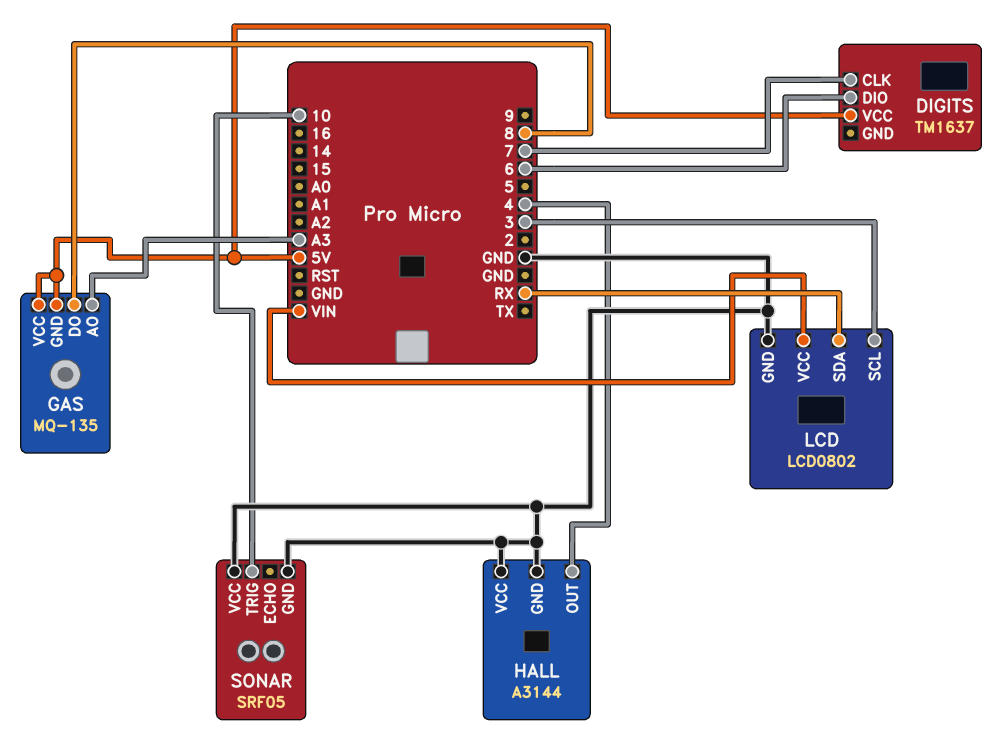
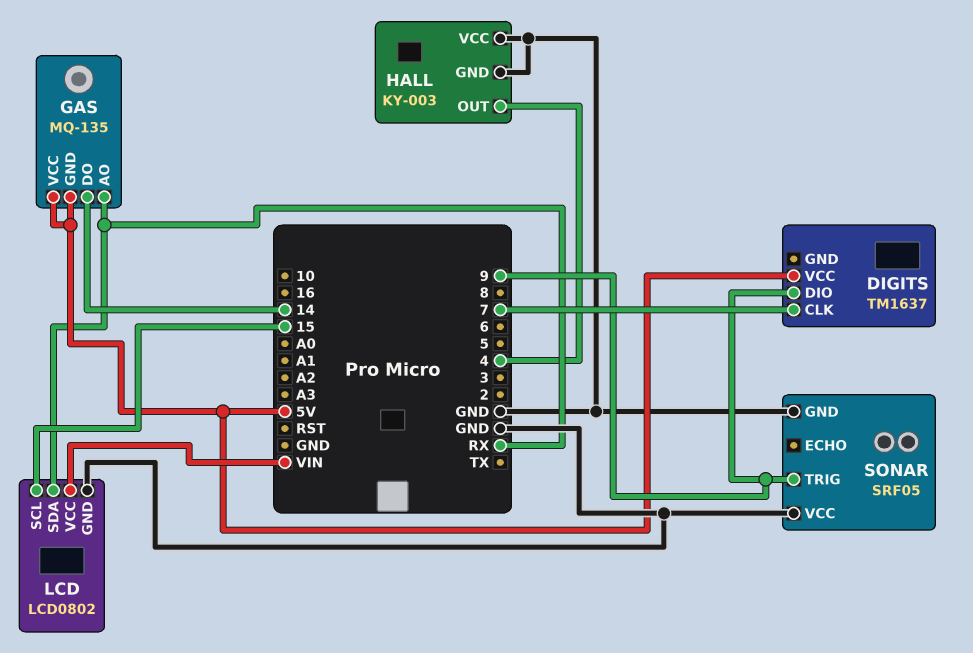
DIGITS pin DIO: 6 -> 9
GAS pin AO: A3 -> RX
GAS pin DO: 8 -> 14
HALL: A3144 -> KY-003
LCD pin SCL: 3 -> 15
SONAR pin TRIG: 10 -> 9

